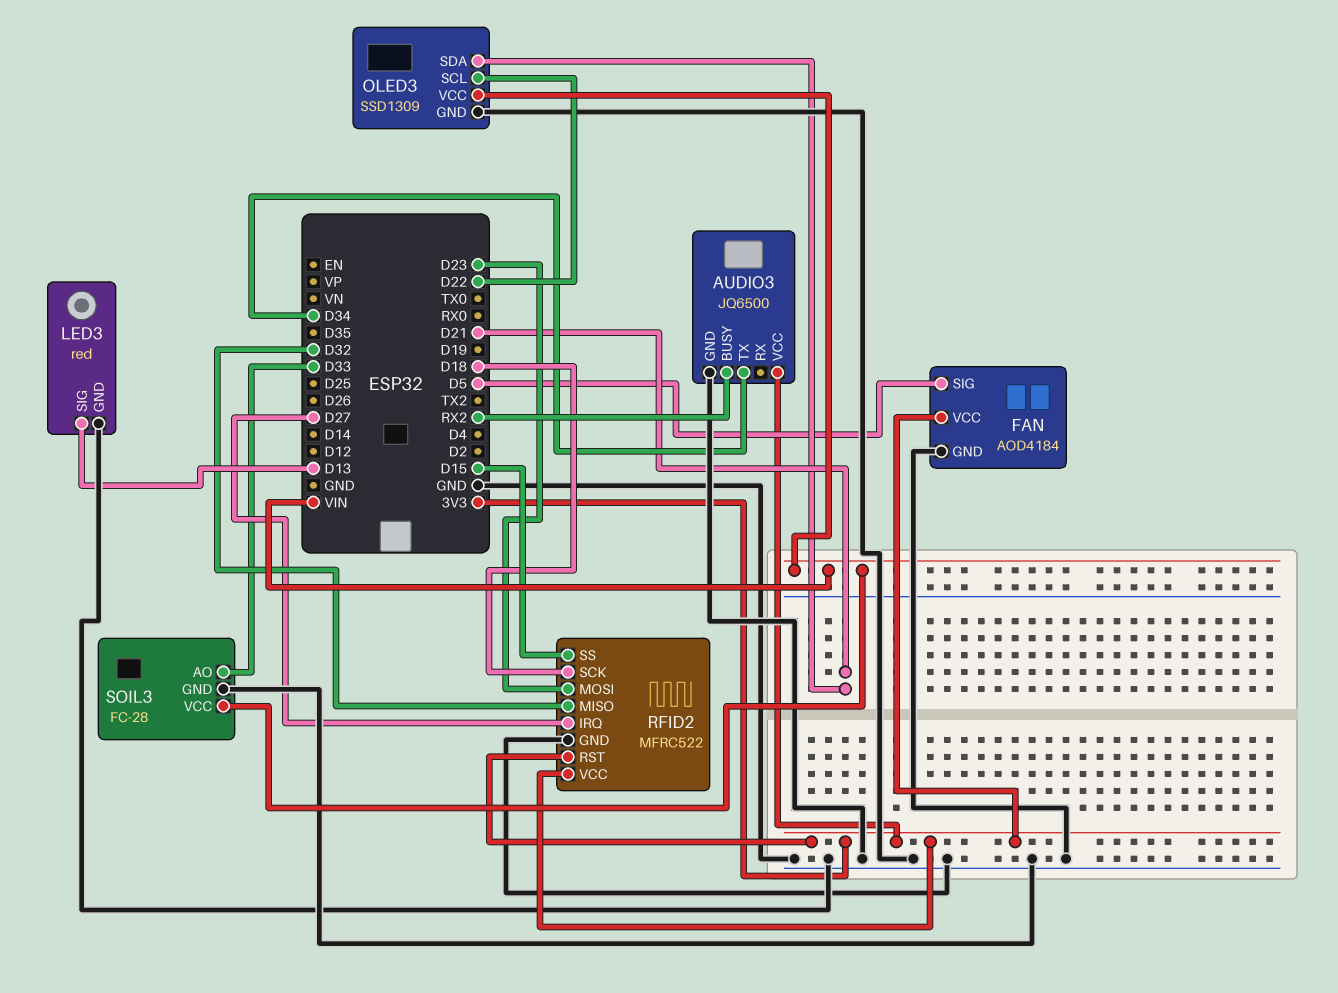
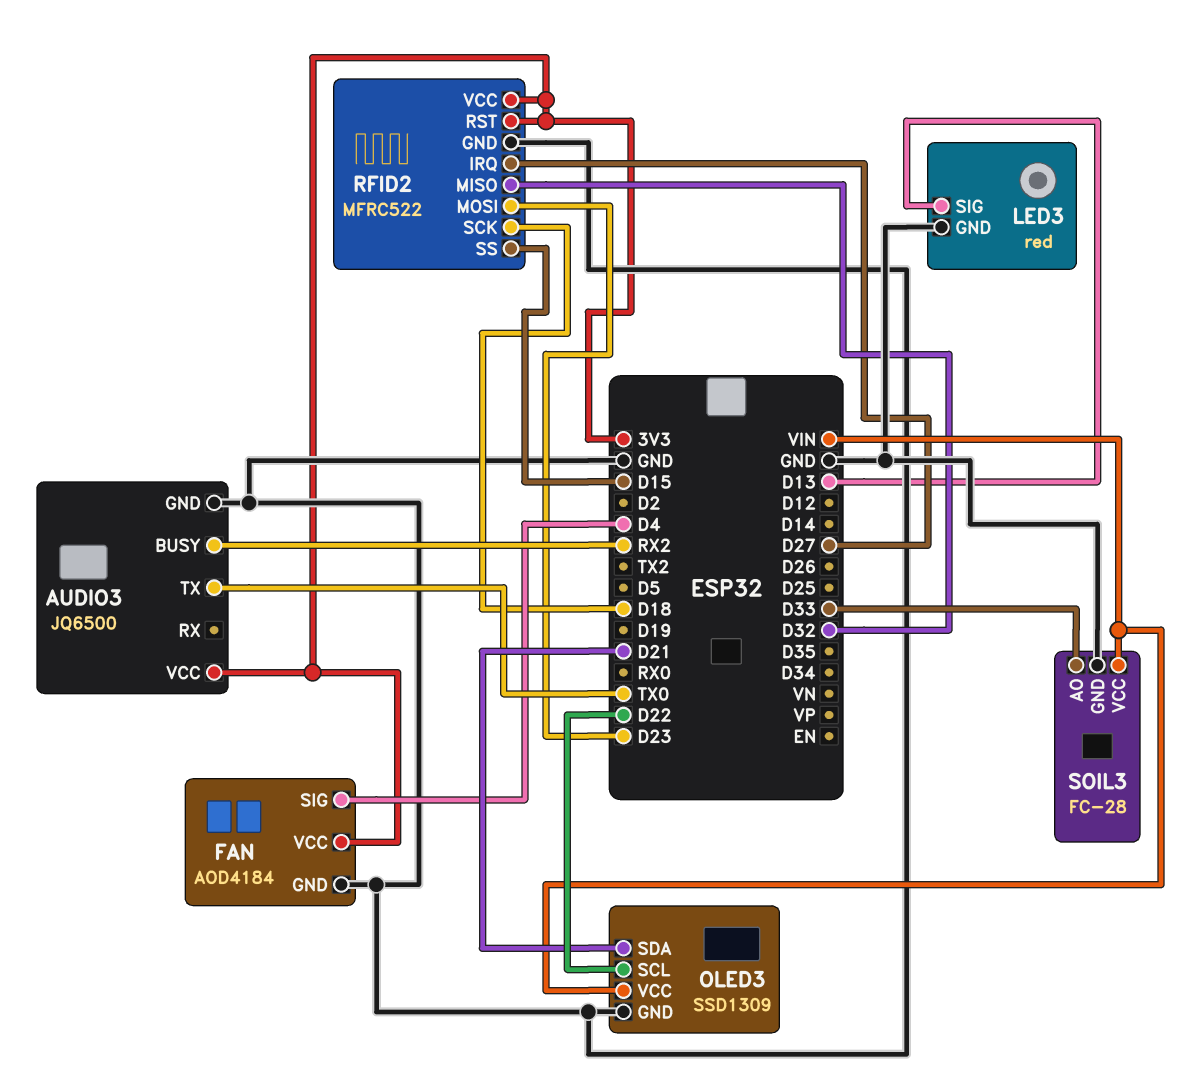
AUDIO3 pin TX: D34 -> TX0
FAN pin SIG: D5 -> D4

